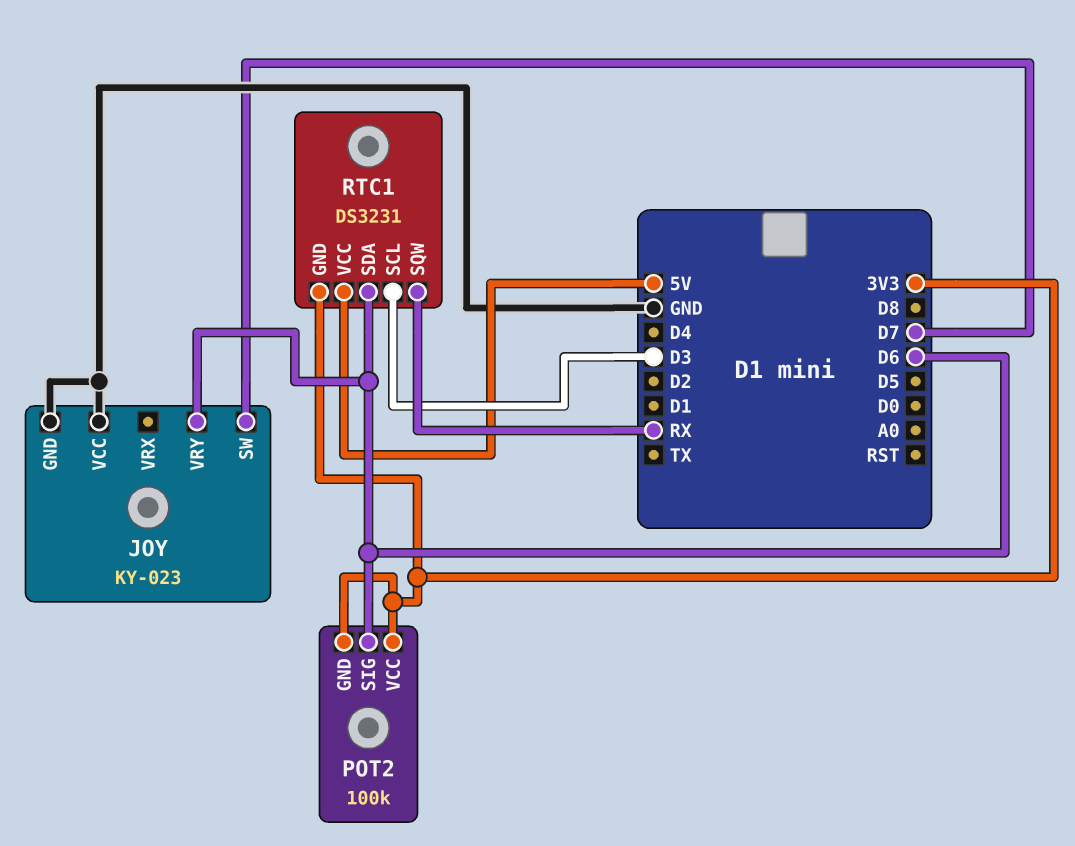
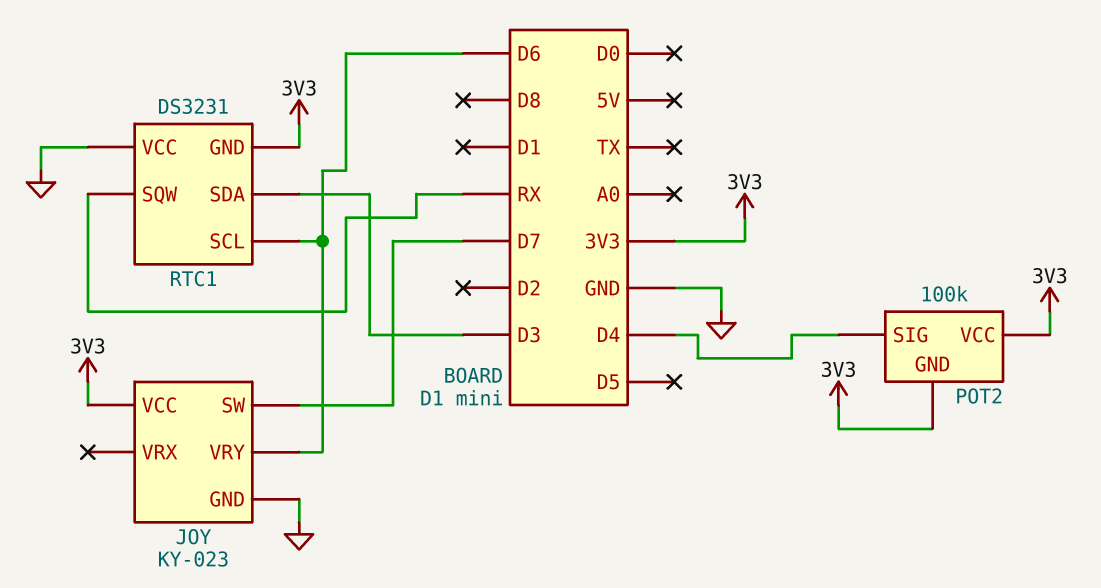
JOY pin VCC: GND -> 3V3
POT2 pin SIG: D6 -> D4
RTC1 pin SCL: D3 -> D6
RTC1 pin SDA: D6 -> D3
RTC1 pin VCC: 5V -> GND

